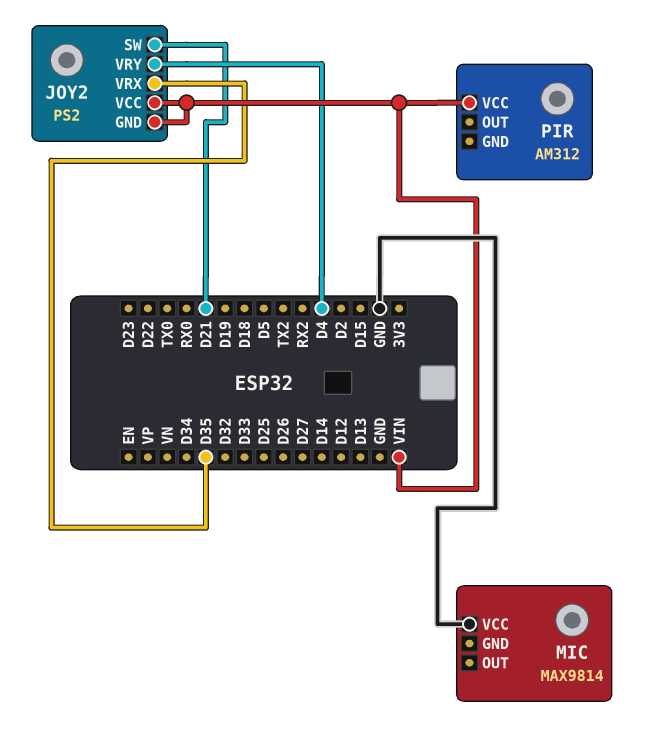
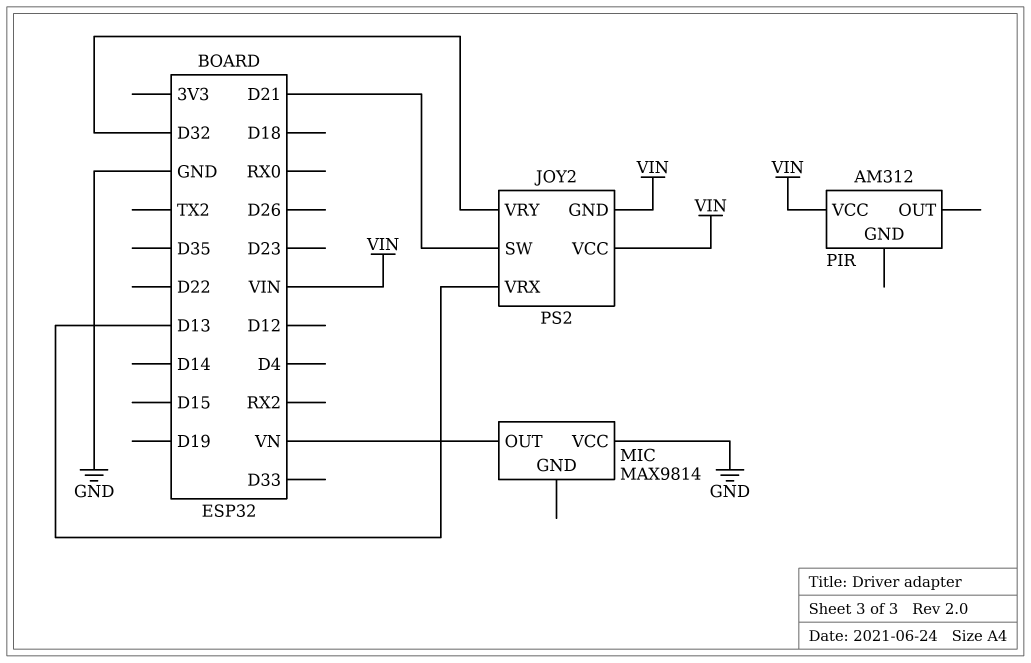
JOY2 pin VRX: D35 -> D13
JOY2 pin VRY: D4 -> D32
MIC pin OUT: none -> VN

